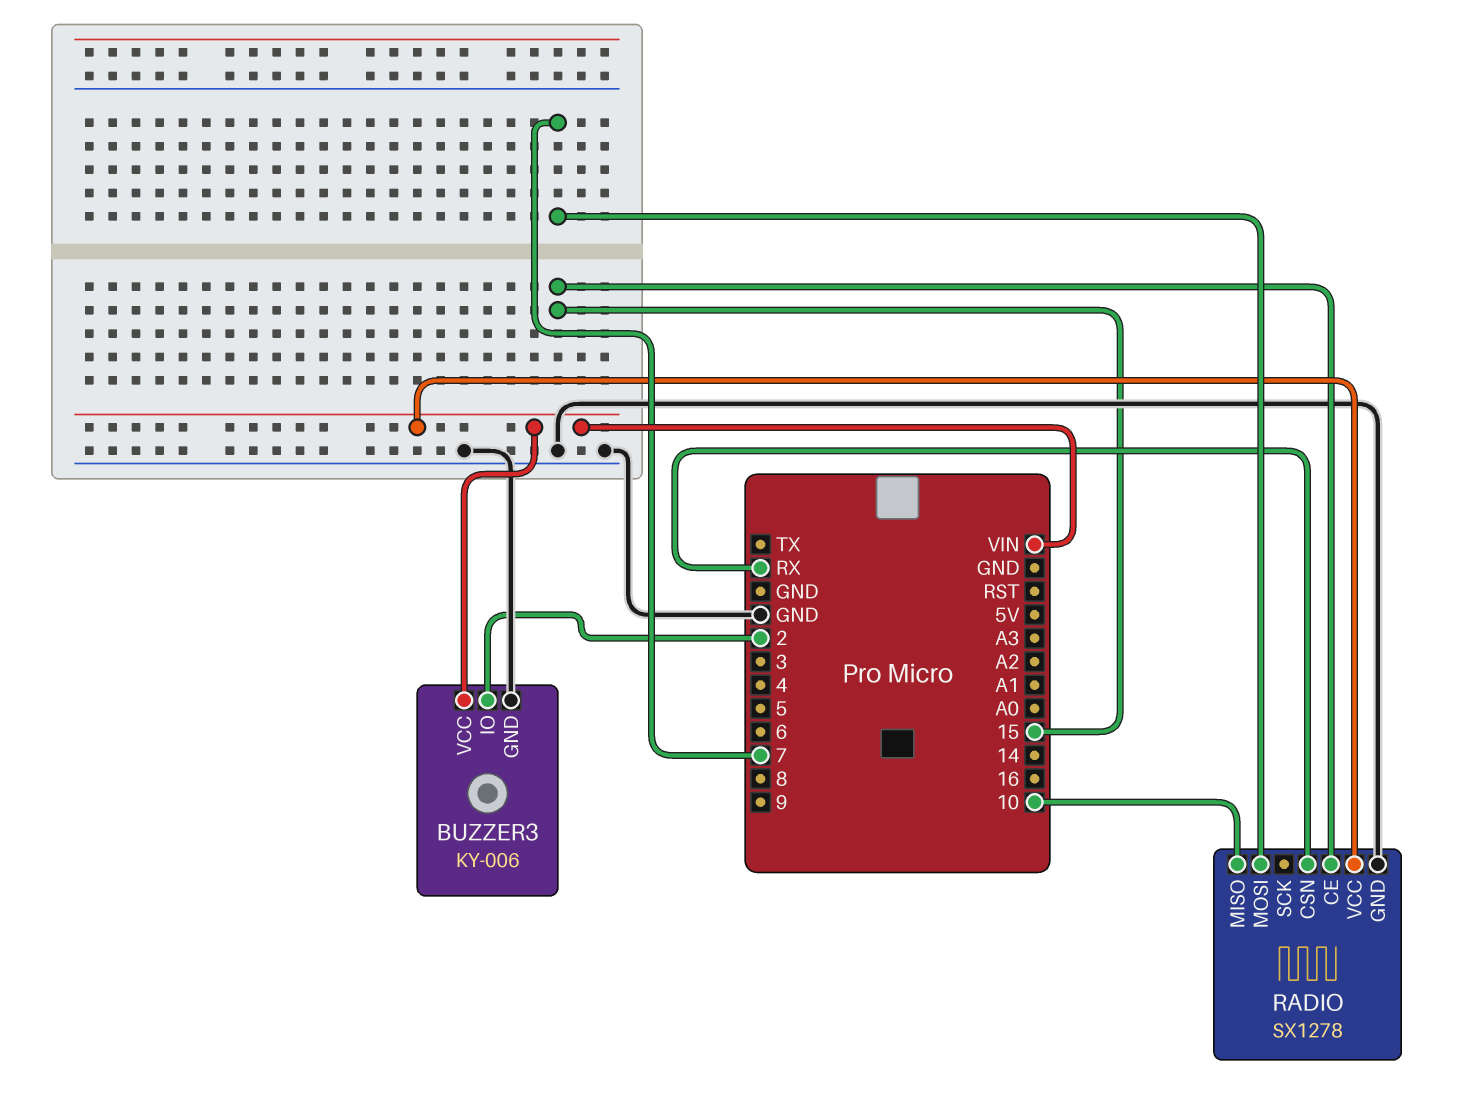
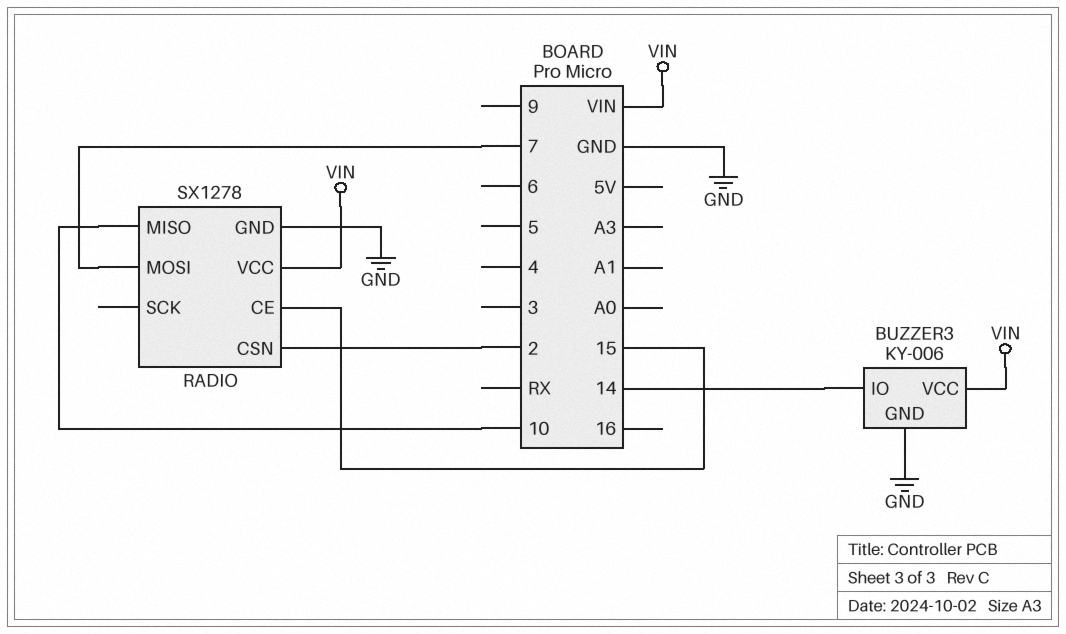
BUZZER3 pin IO: 2 -> 14
RADIO pin CSN: RX -> 2

